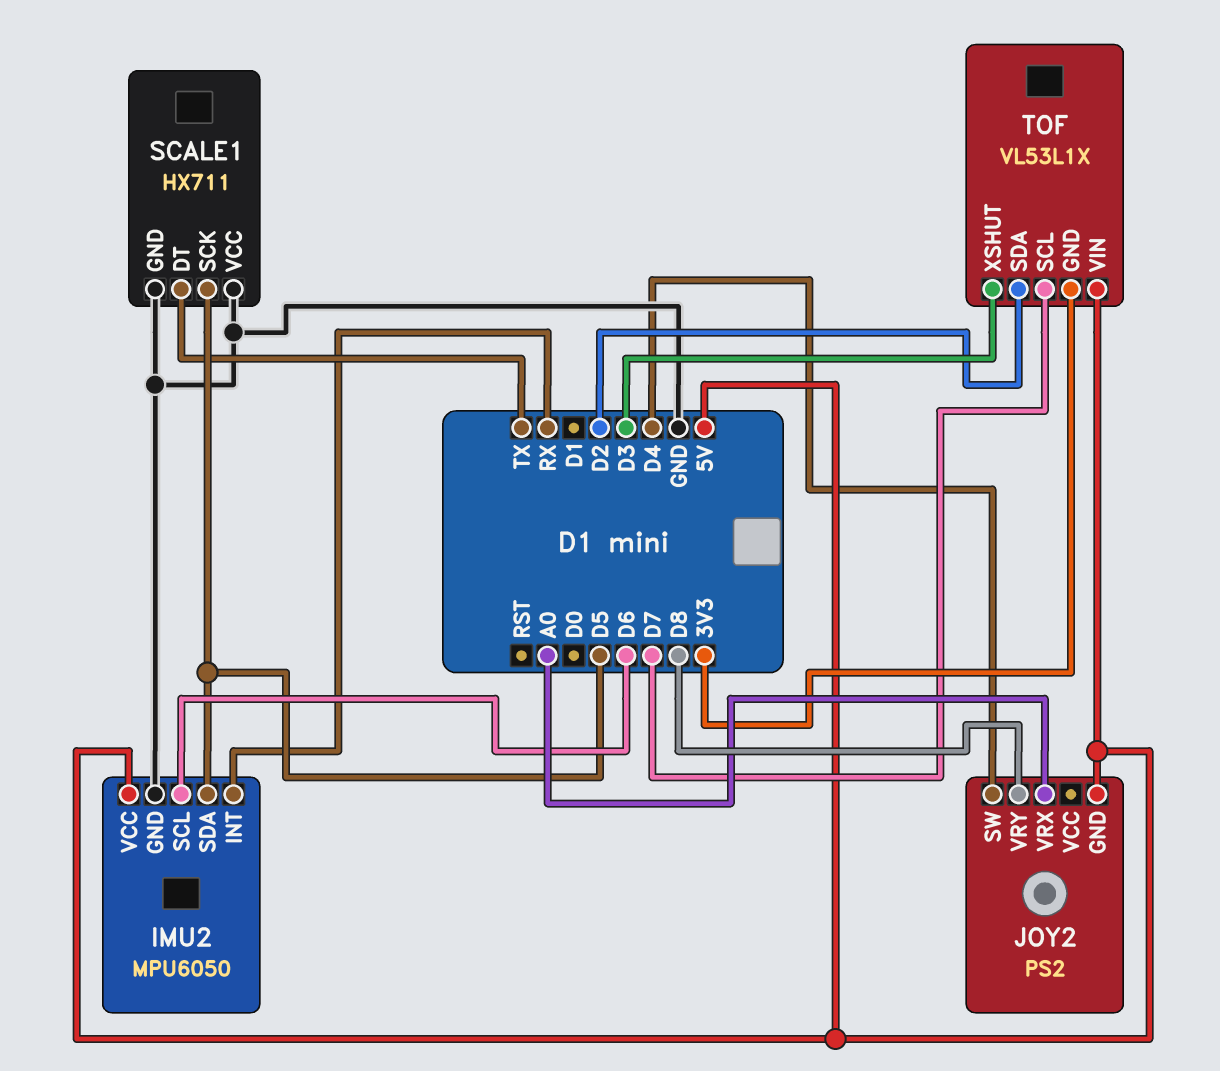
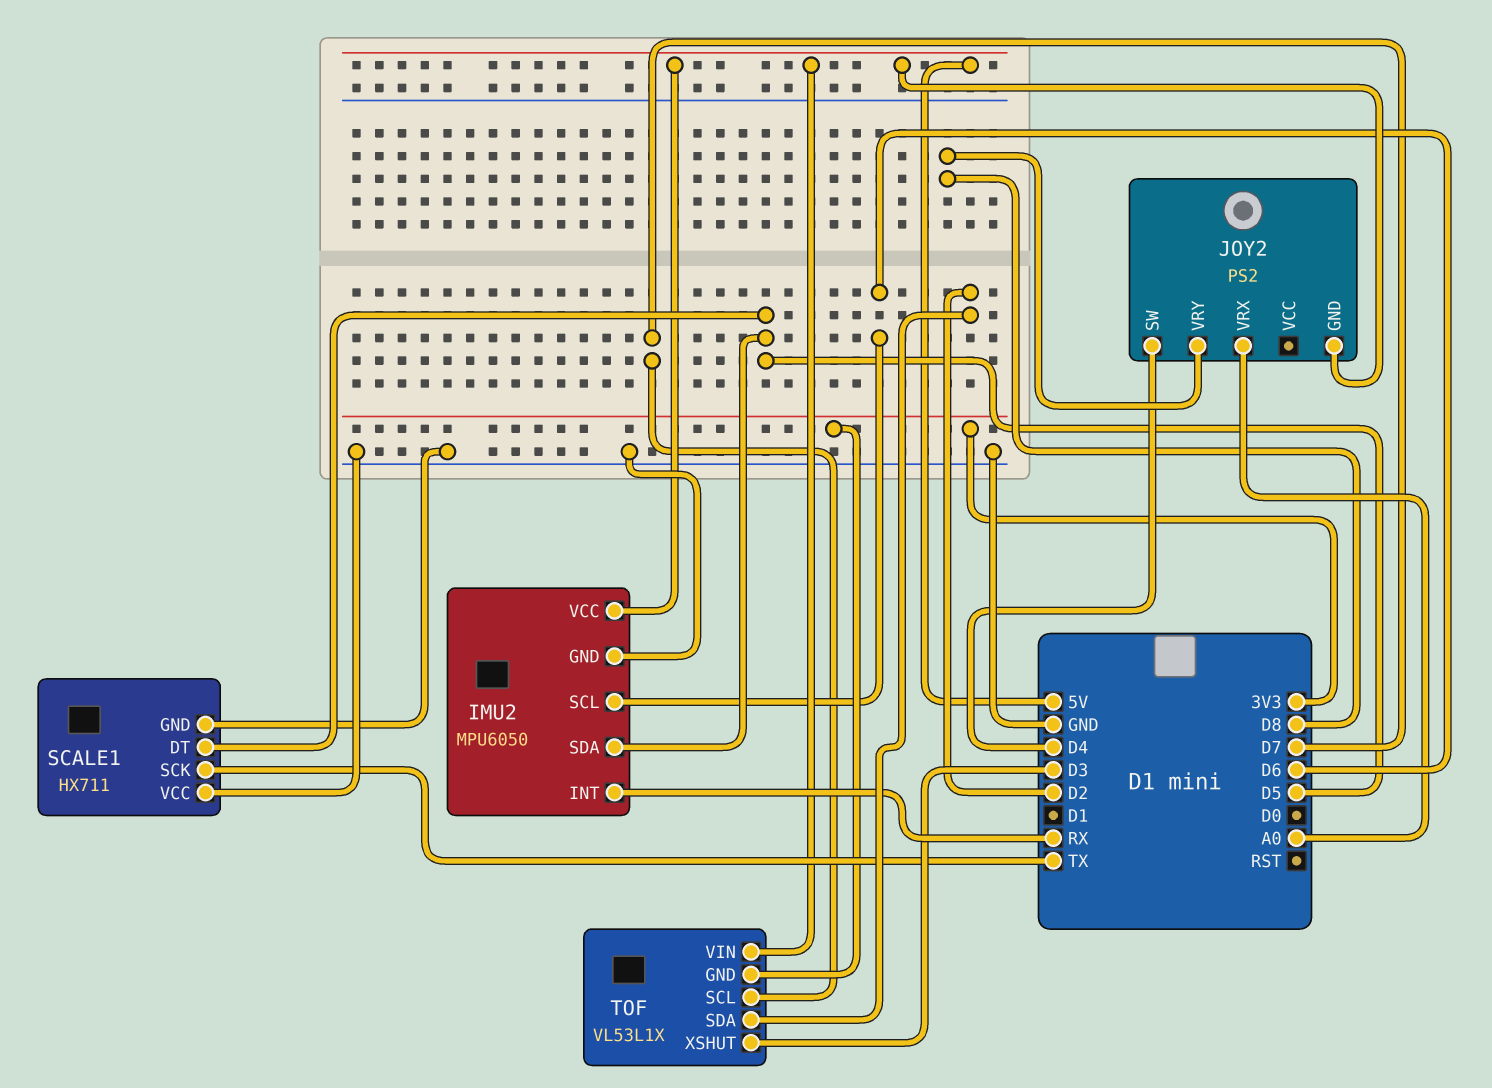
SCALE1 pin DT: TX -> D5
SCALE1 pin SCK: D5 -> TX

